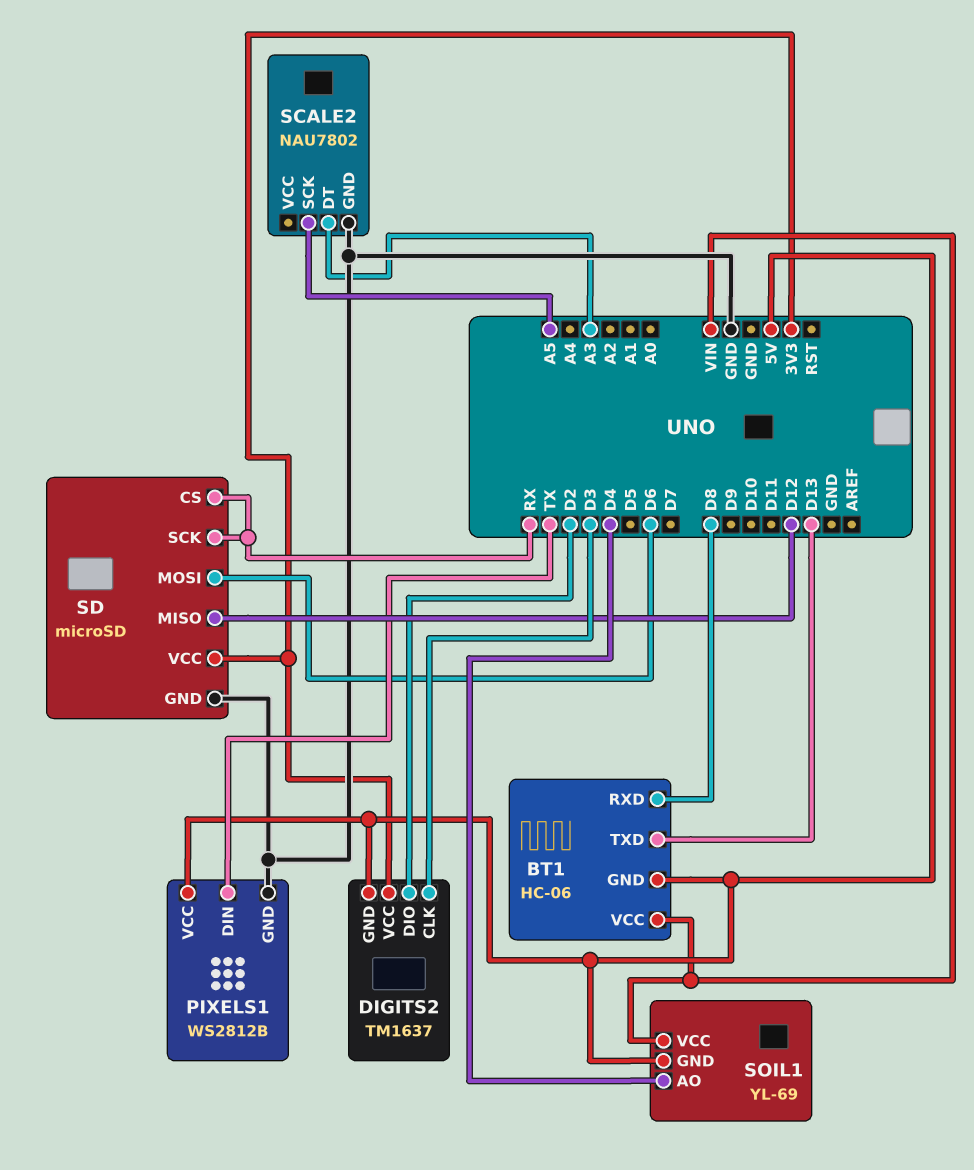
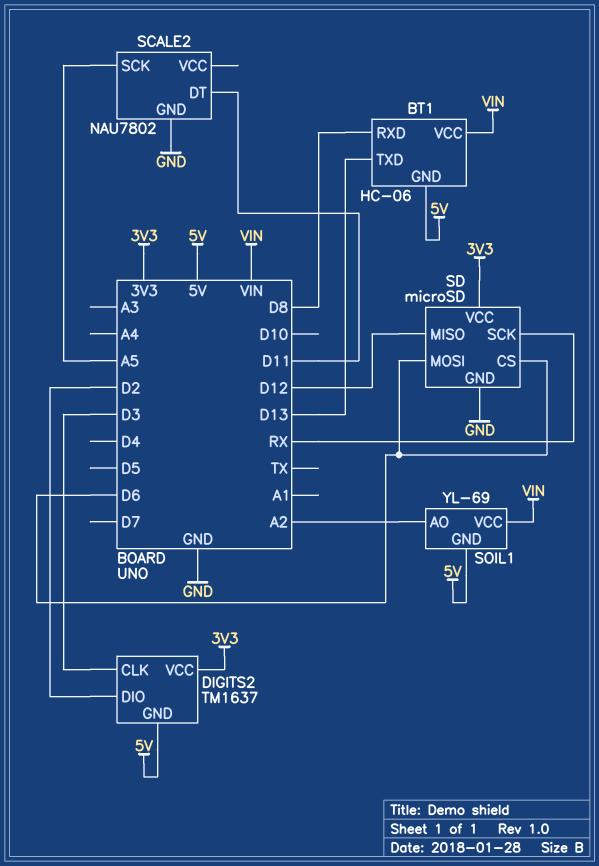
PIXELS1: WS2812B -> none
PIXELS1 pin DIN: TX -> none
PIXELS1 pin GND: GND -> none
PIXELS1 pin VCC: 5V -> none
SCALE2 pin DT: A3 -> D11
SD pin CS: RX -> D6
SOIL1 pin AO: D4 -> A2

